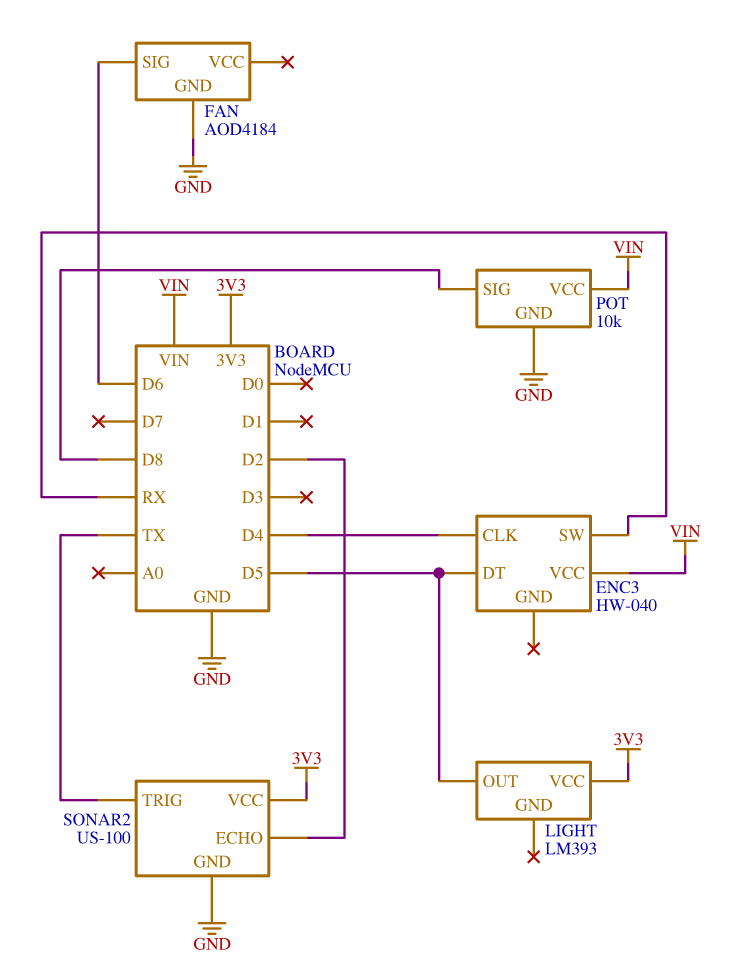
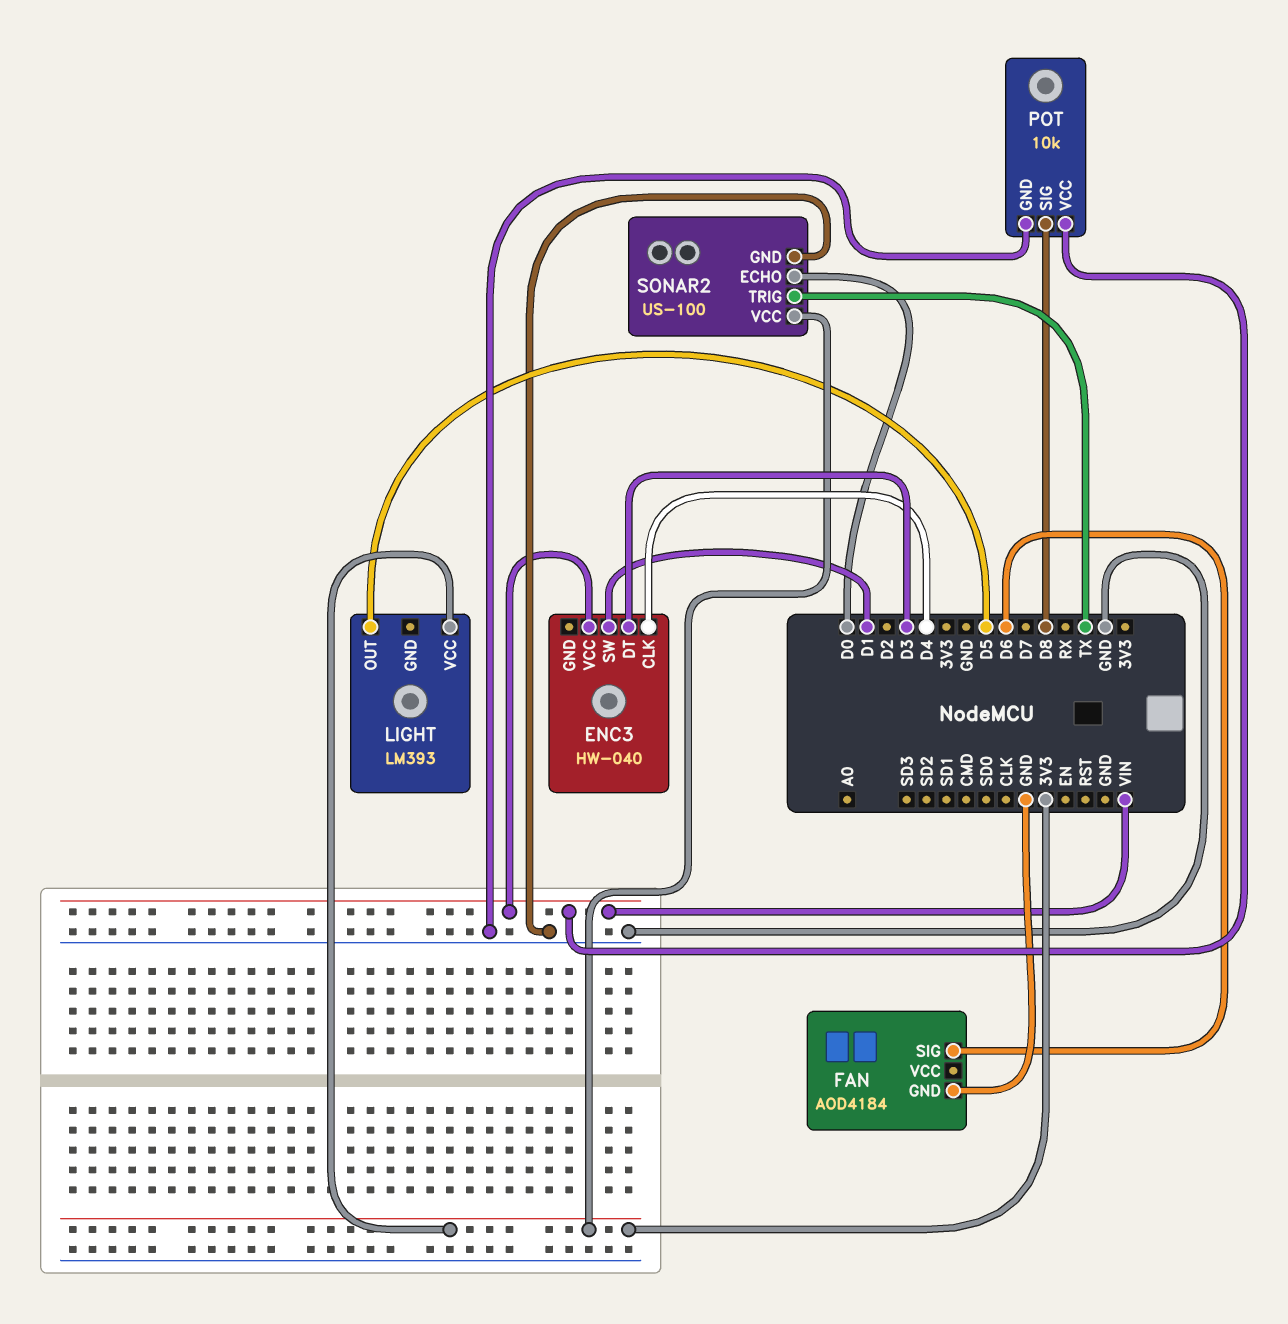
ENC3 pin DT: D5 -> D3
ENC3 pin SW: RX -> D1
SONAR2 pin ECHO: D2 -> D0

